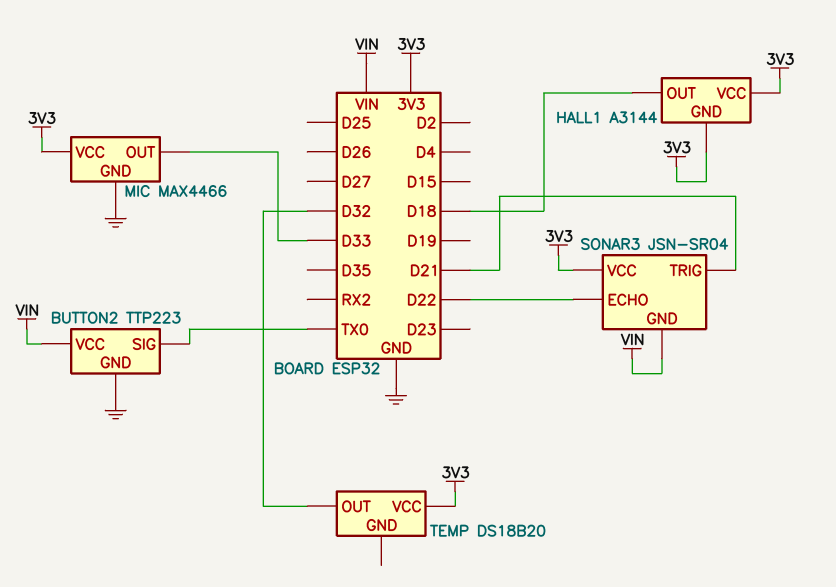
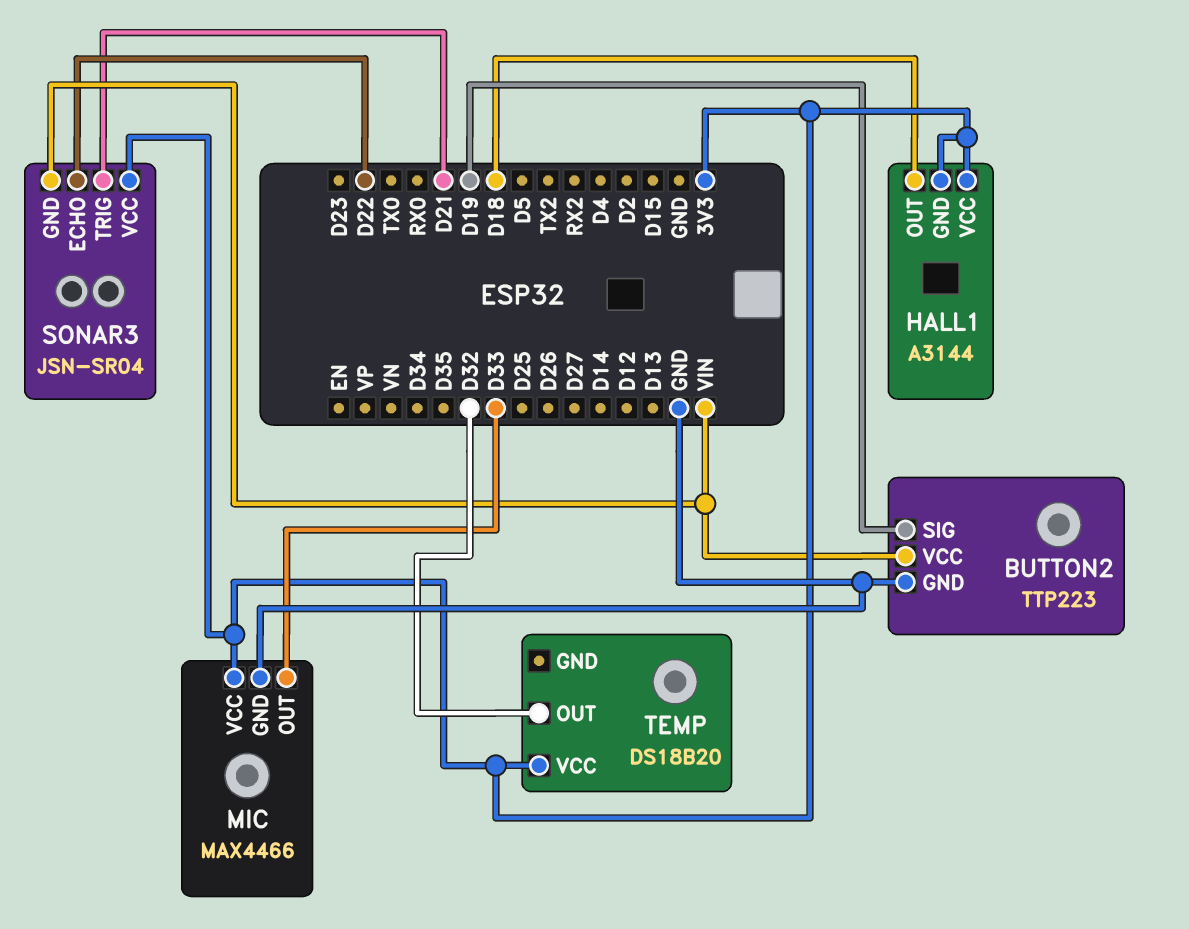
BUTTON2 pin SIG: TX0 -> D19

